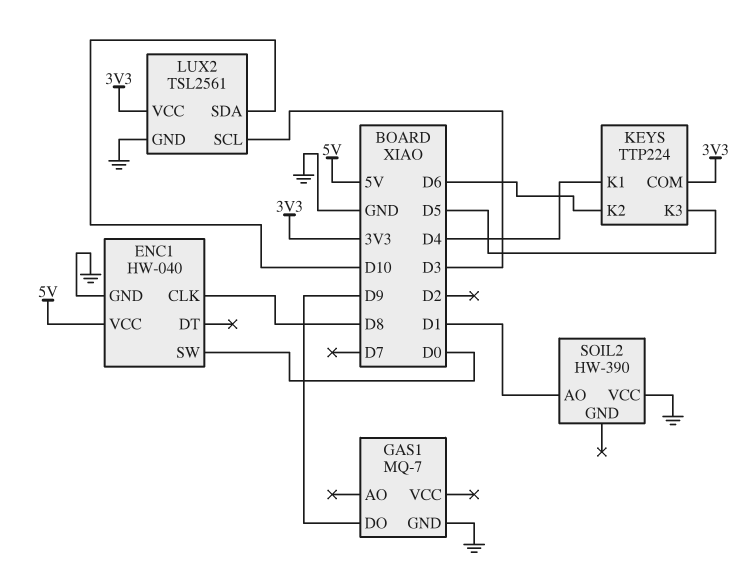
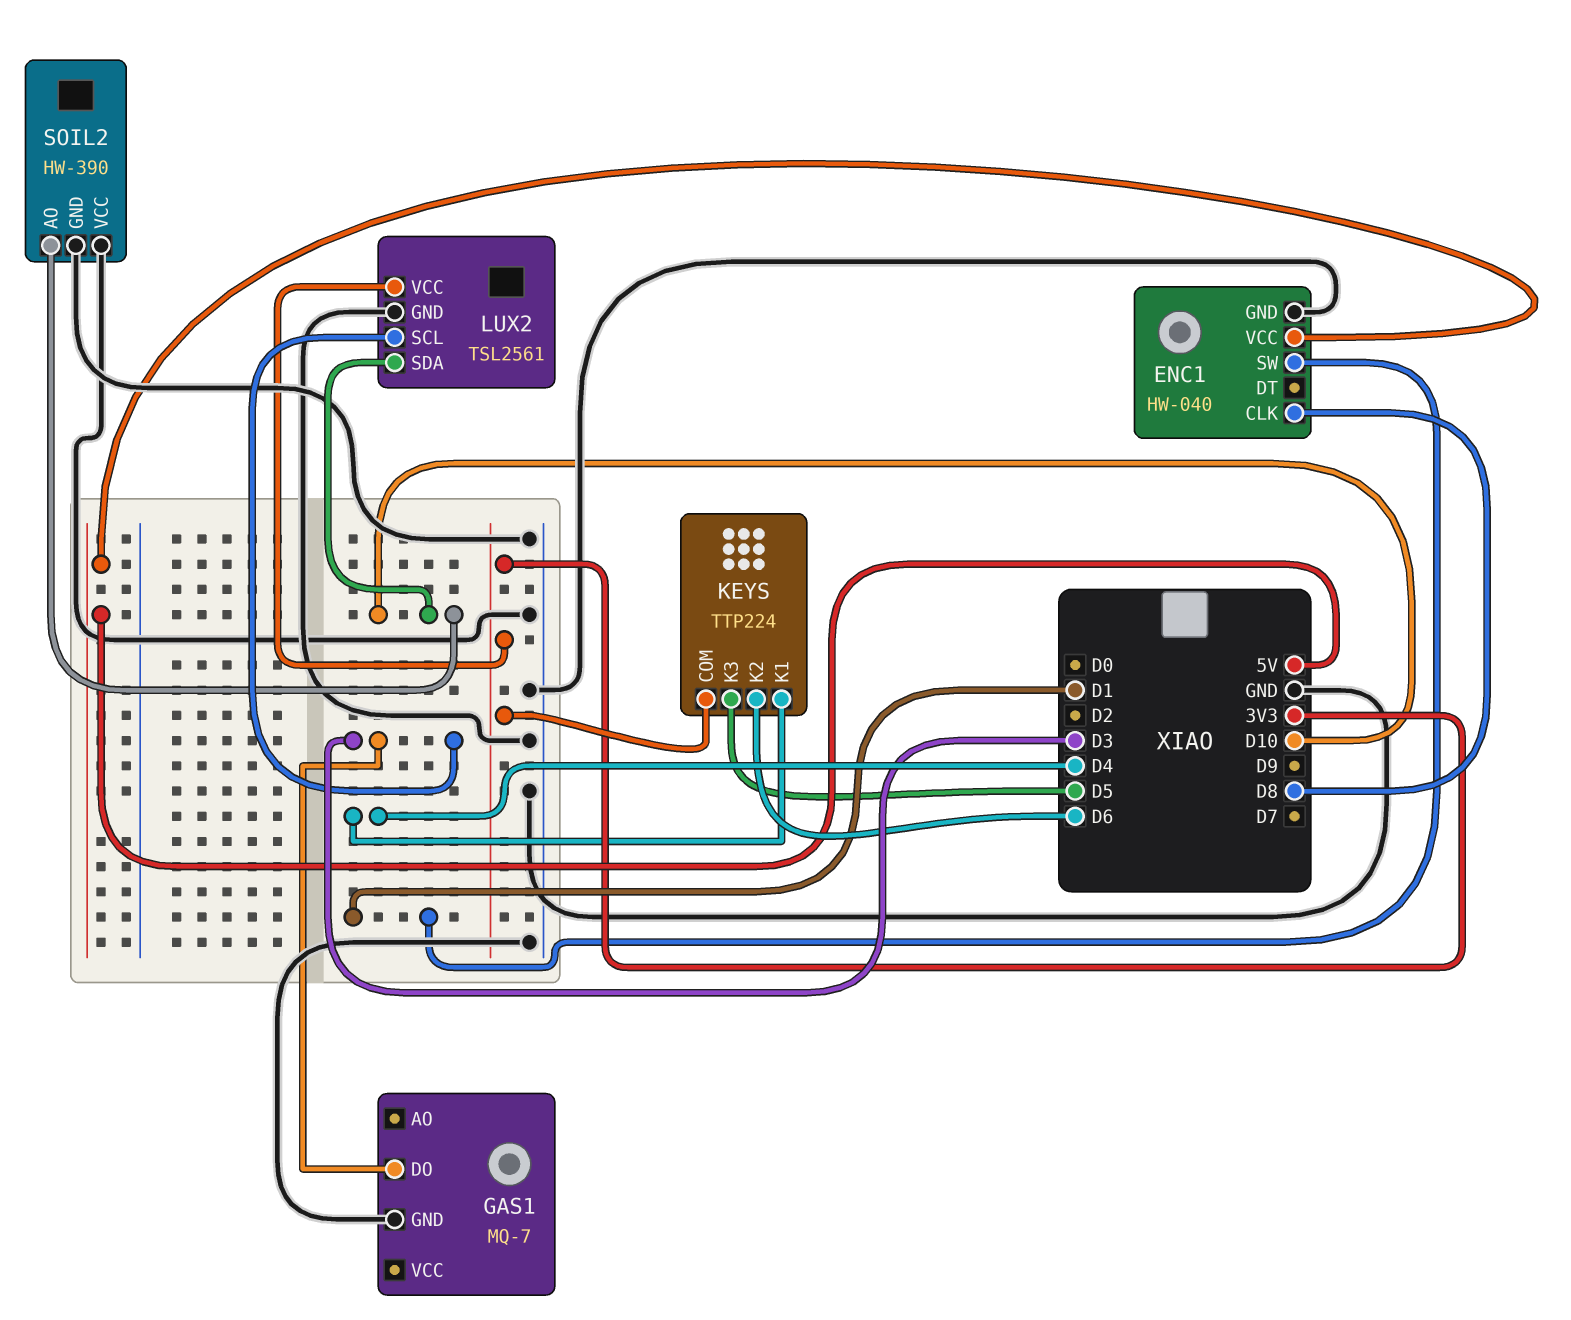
ENC1 pin SW: D0 -> D1
GAS1 pin DO: D9 -> D3
SOIL2 pin AO: D1 -> D10
SOIL2 pin GND: none -> GND

